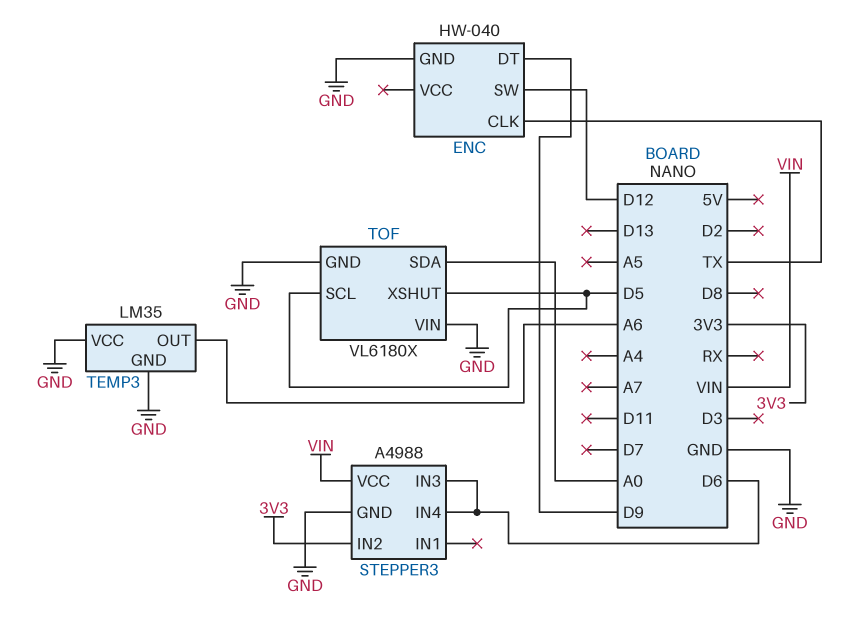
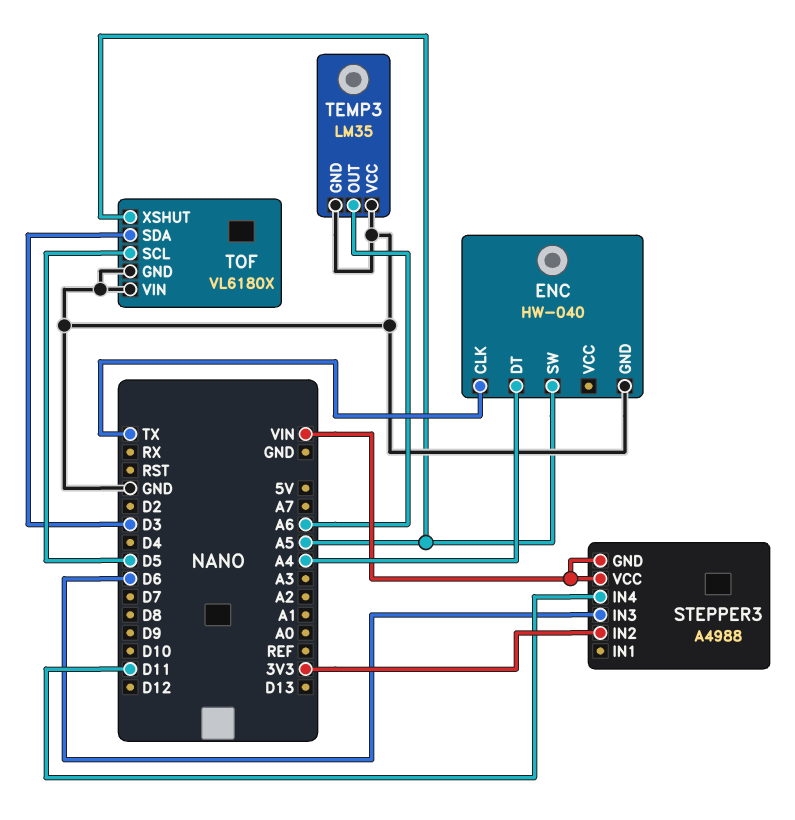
ENC pin DT: D9 -> A4
ENC pin SW: D12 -> A5
STEPPER3 pin GND: GND -> VIN
STEPPER3 pin IN4: D6 -> D11
TOF pin SDA: A0 -> D3
TOF pin XSHUT: D5 -> A5

